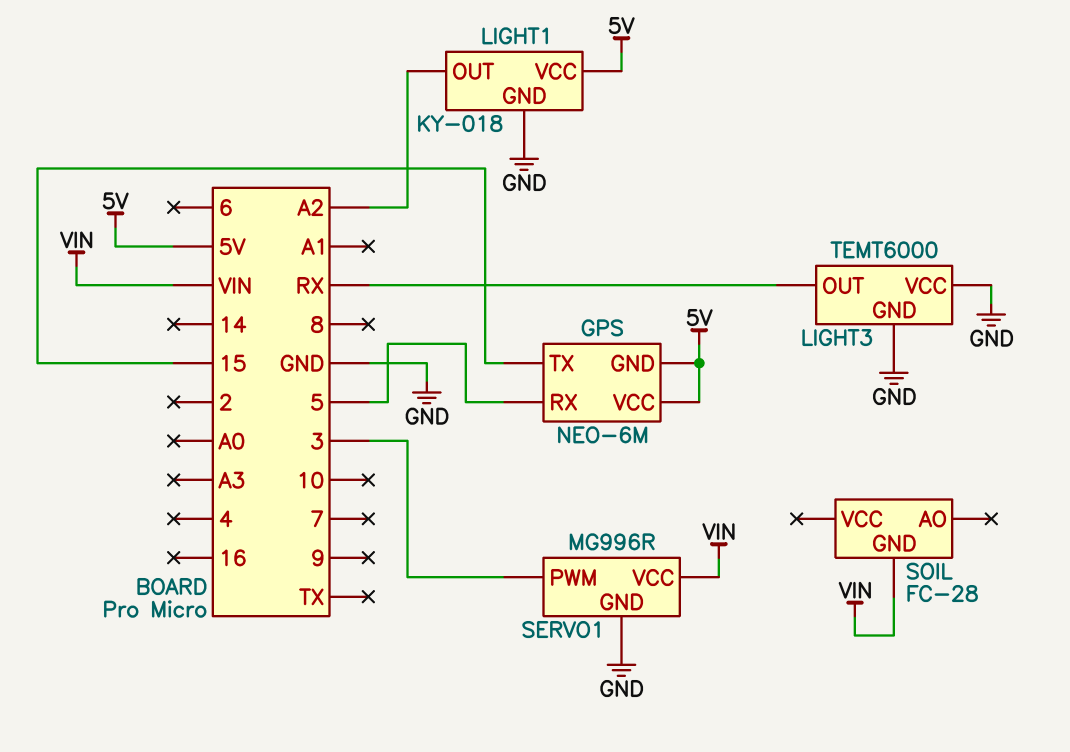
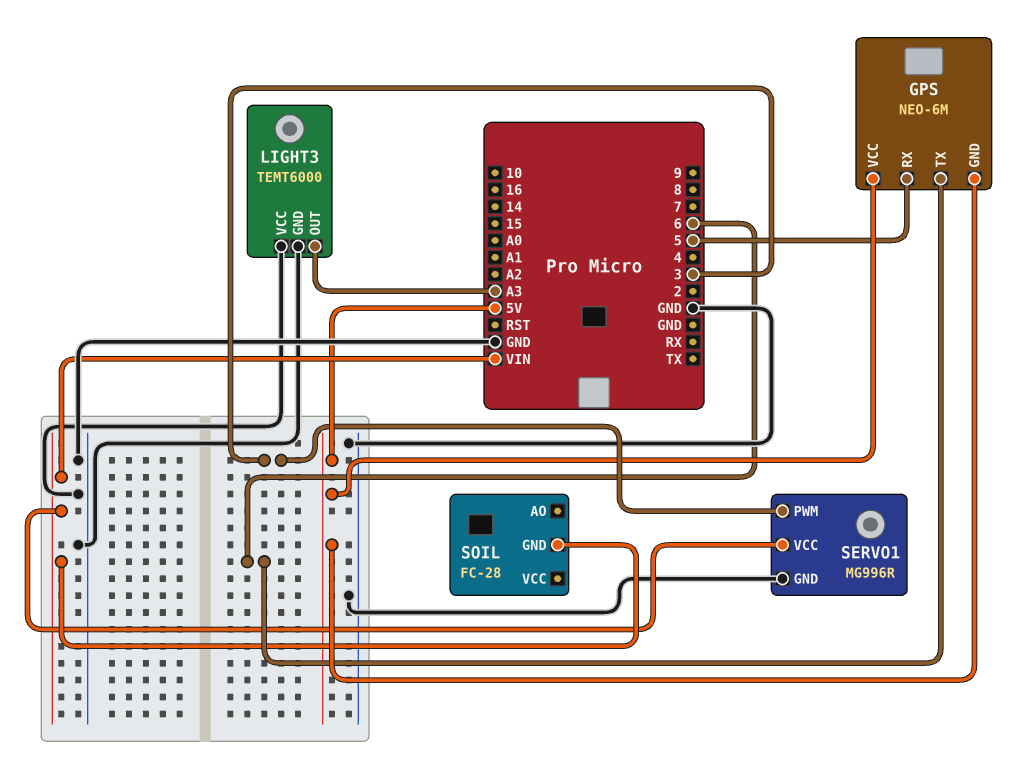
GPS pin TX: 15 -> 6
LIGHT1: KY-018 -> none
LIGHT1 pin GND: GND -> none
LIGHT1 pin OUT: A2 -> none
LIGHT1 pin VCC: 5V -> none
LIGHT3 pin OUT: RX -> A3

